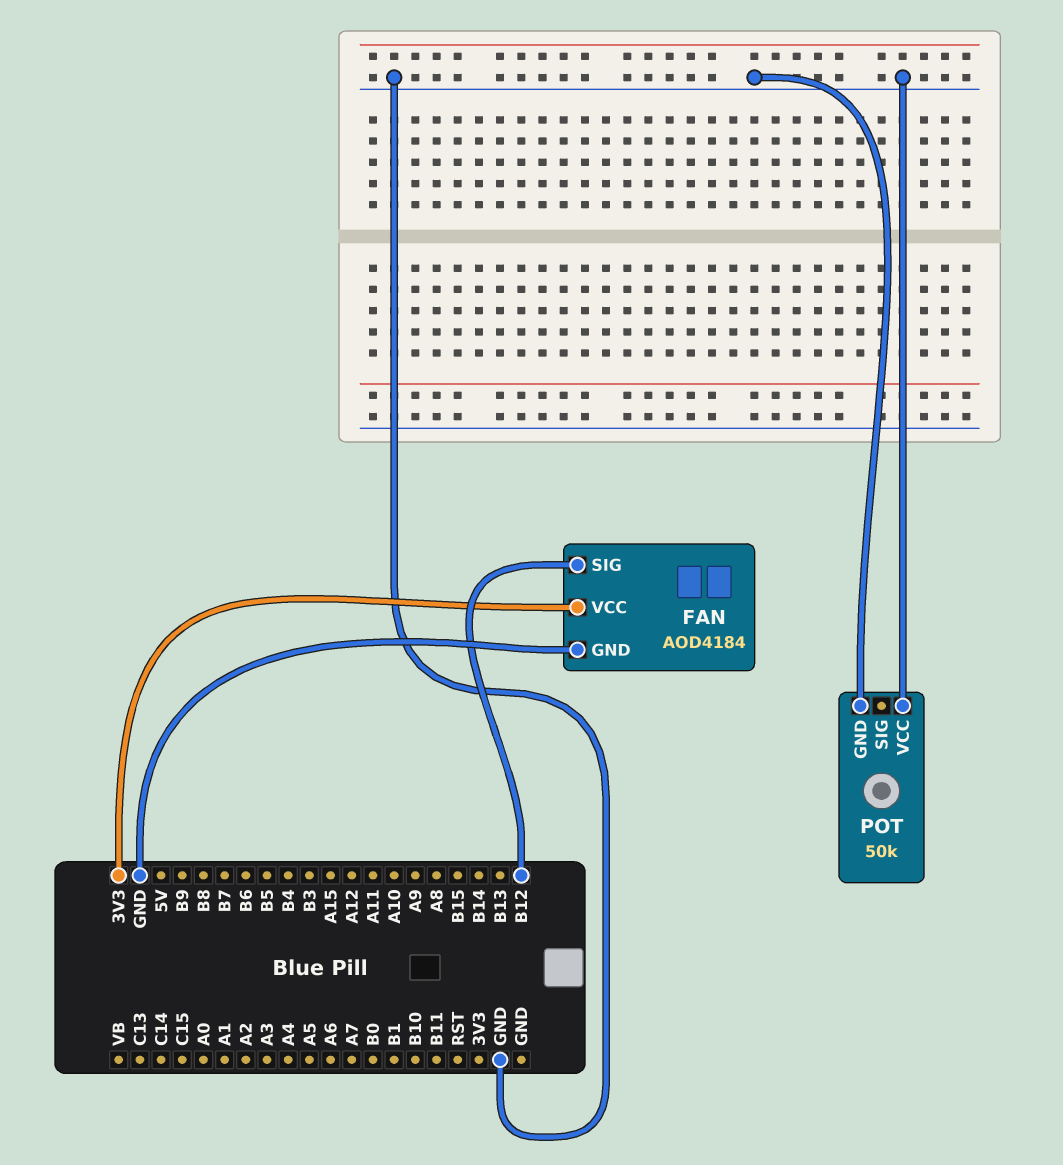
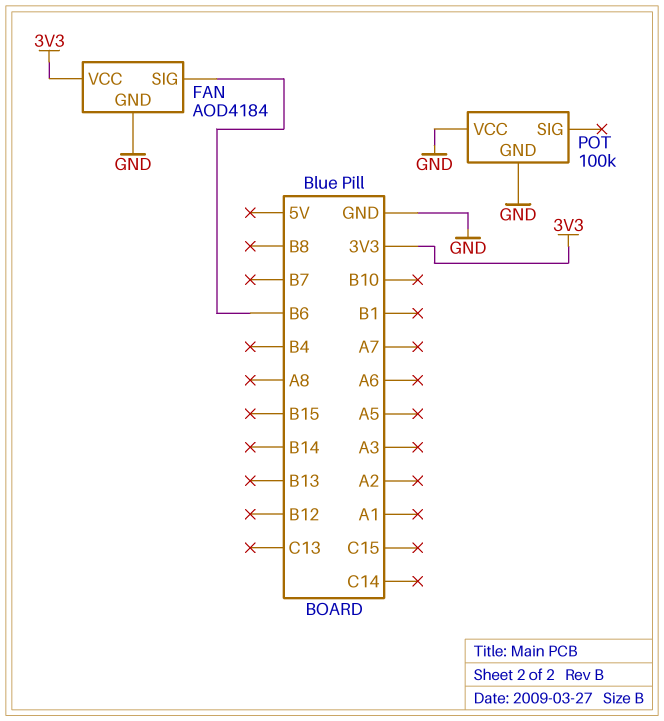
FAN pin SIG: B12 -> B6
POT: 50k -> 100k

